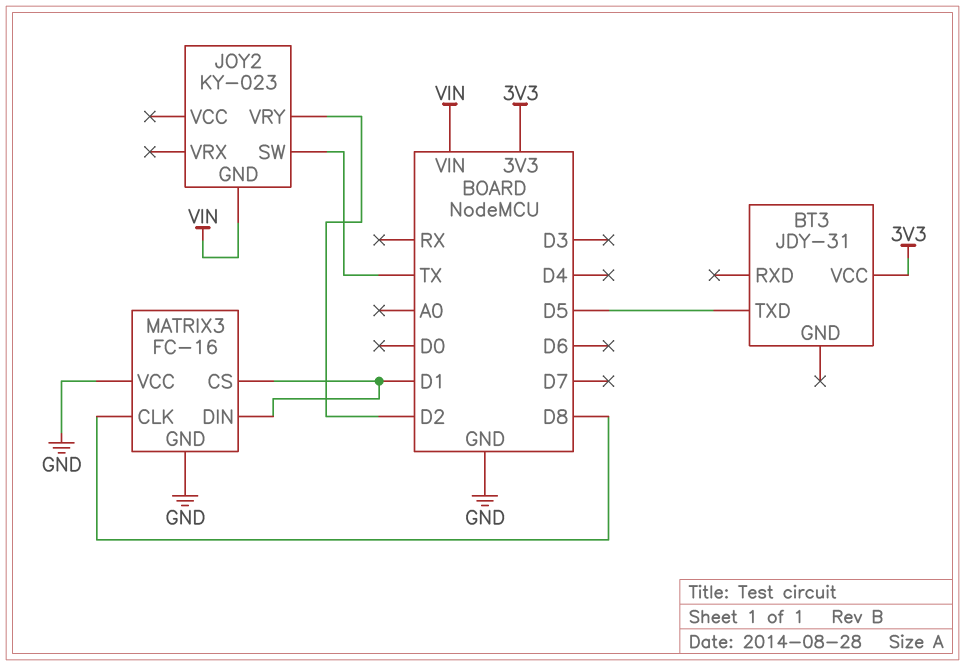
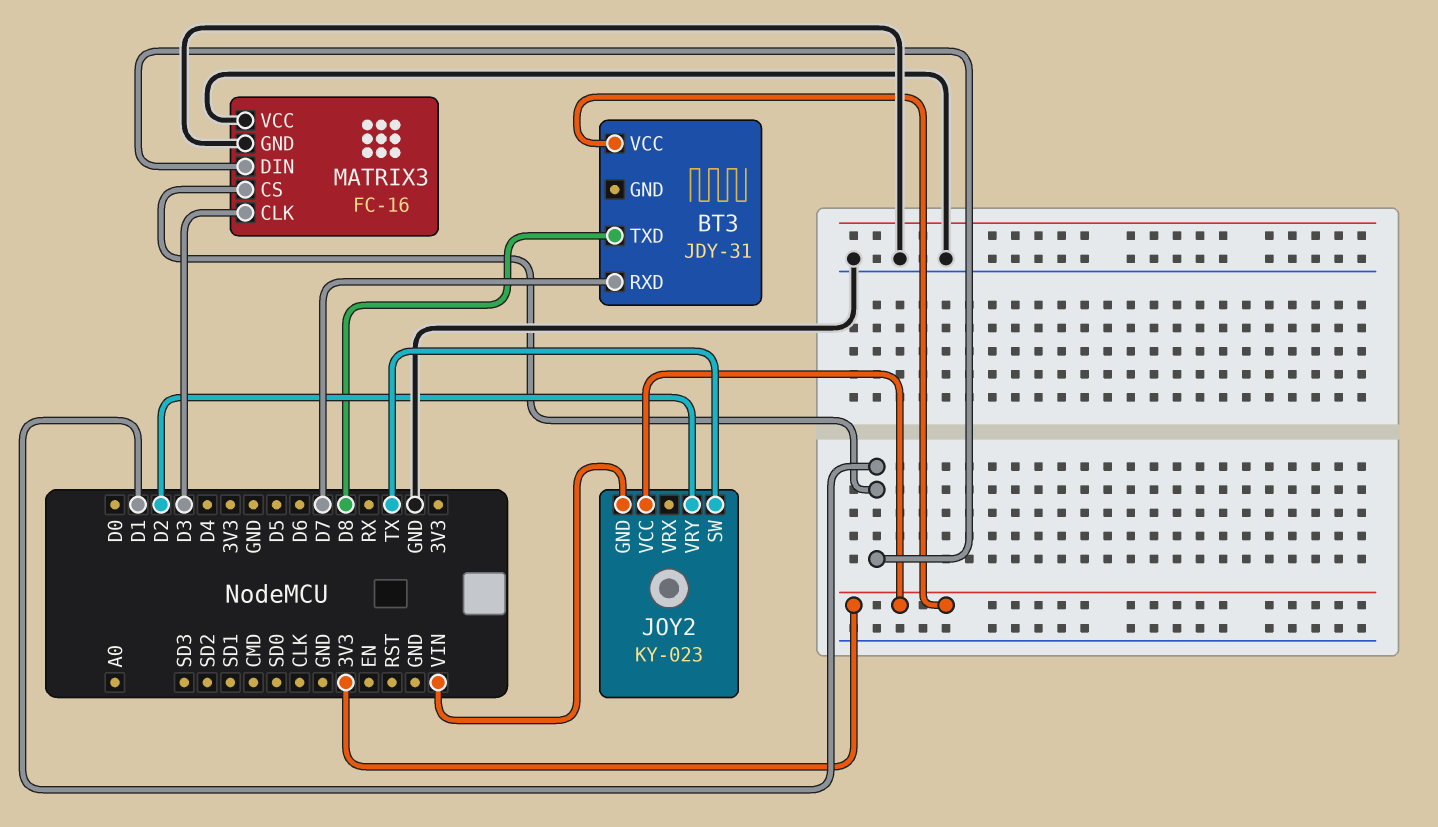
BT3 pin RXD: none -> D7
BT3 pin TXD: D5 -> D8
JOY2 pin VCC: none -> 3V3
MATRIX3 pin CLK: D8 -> D3

